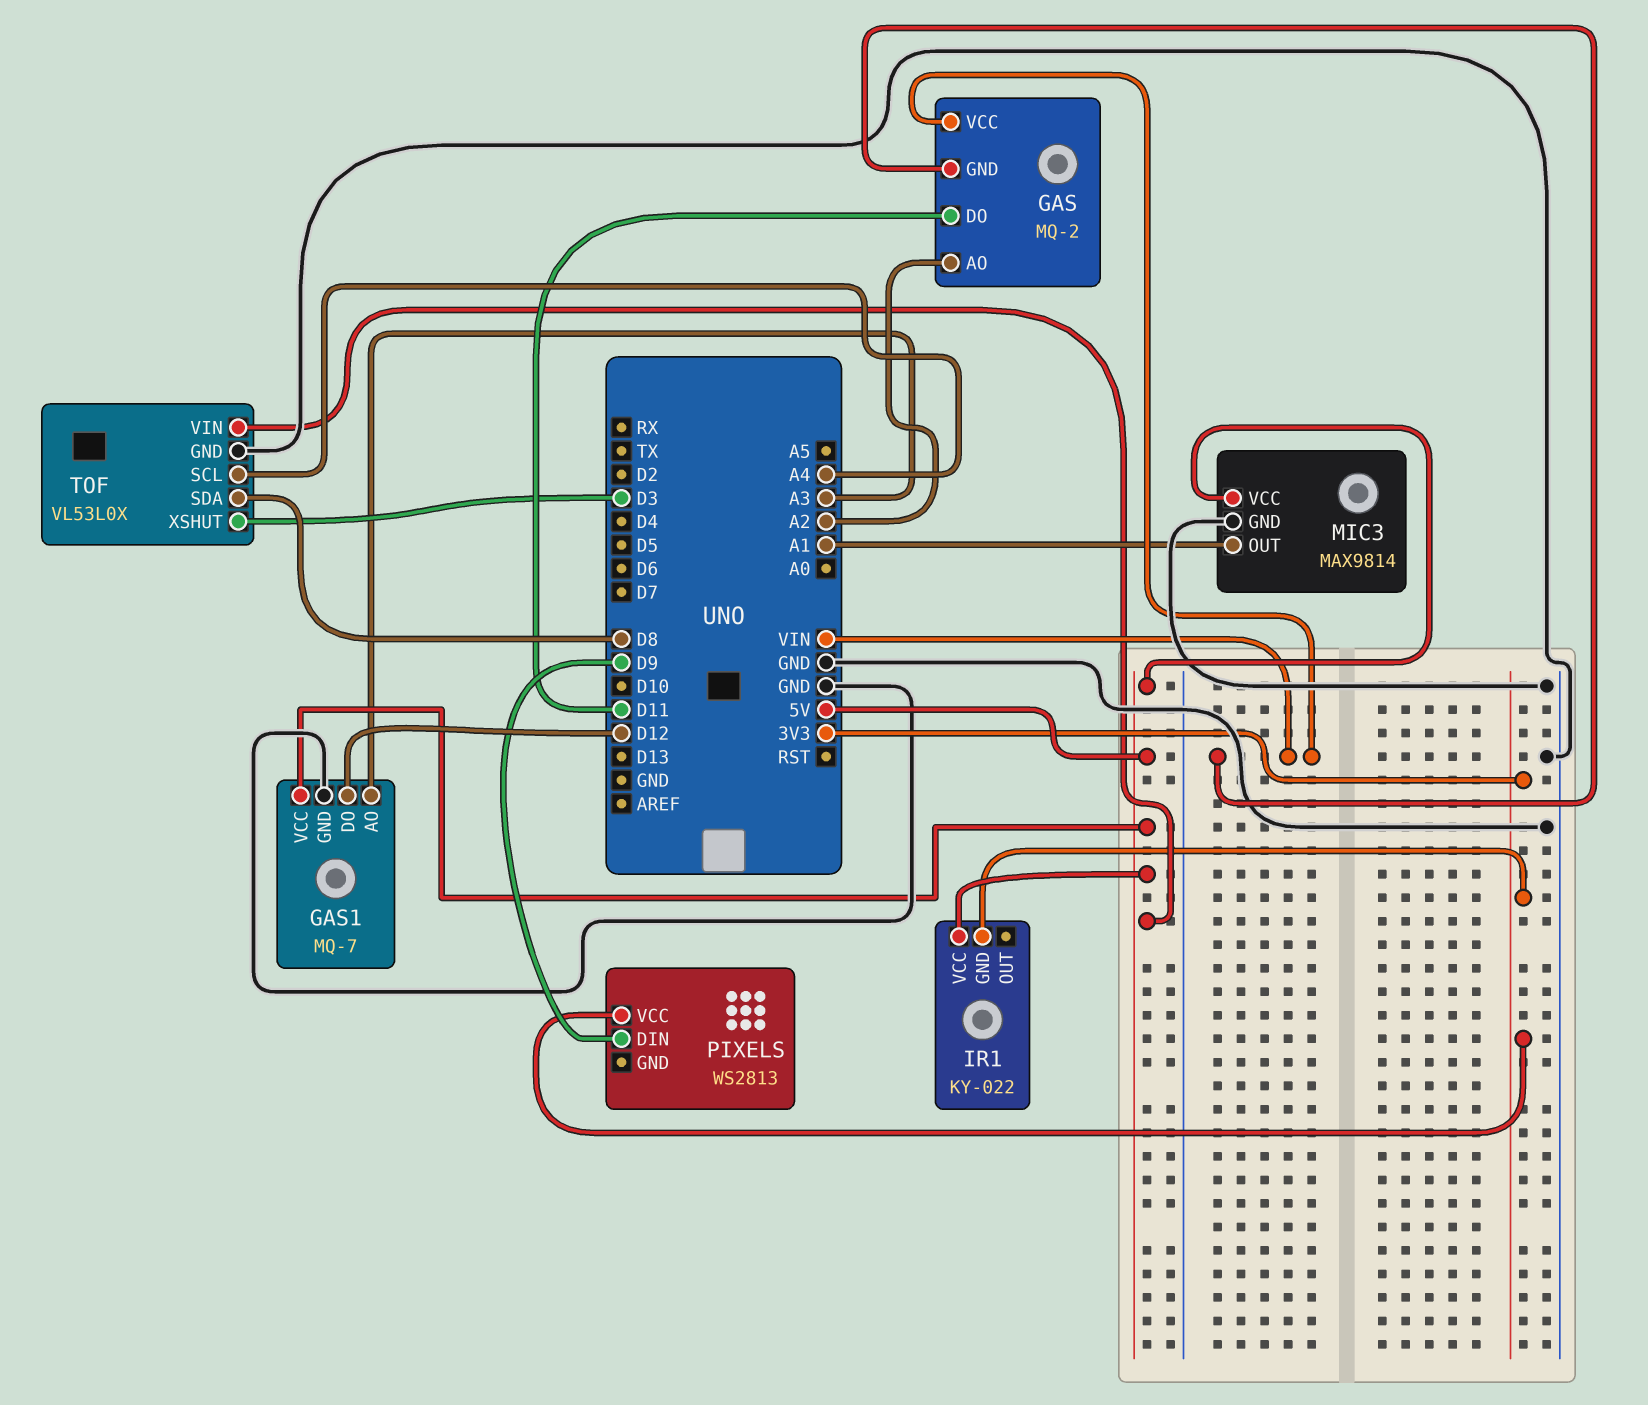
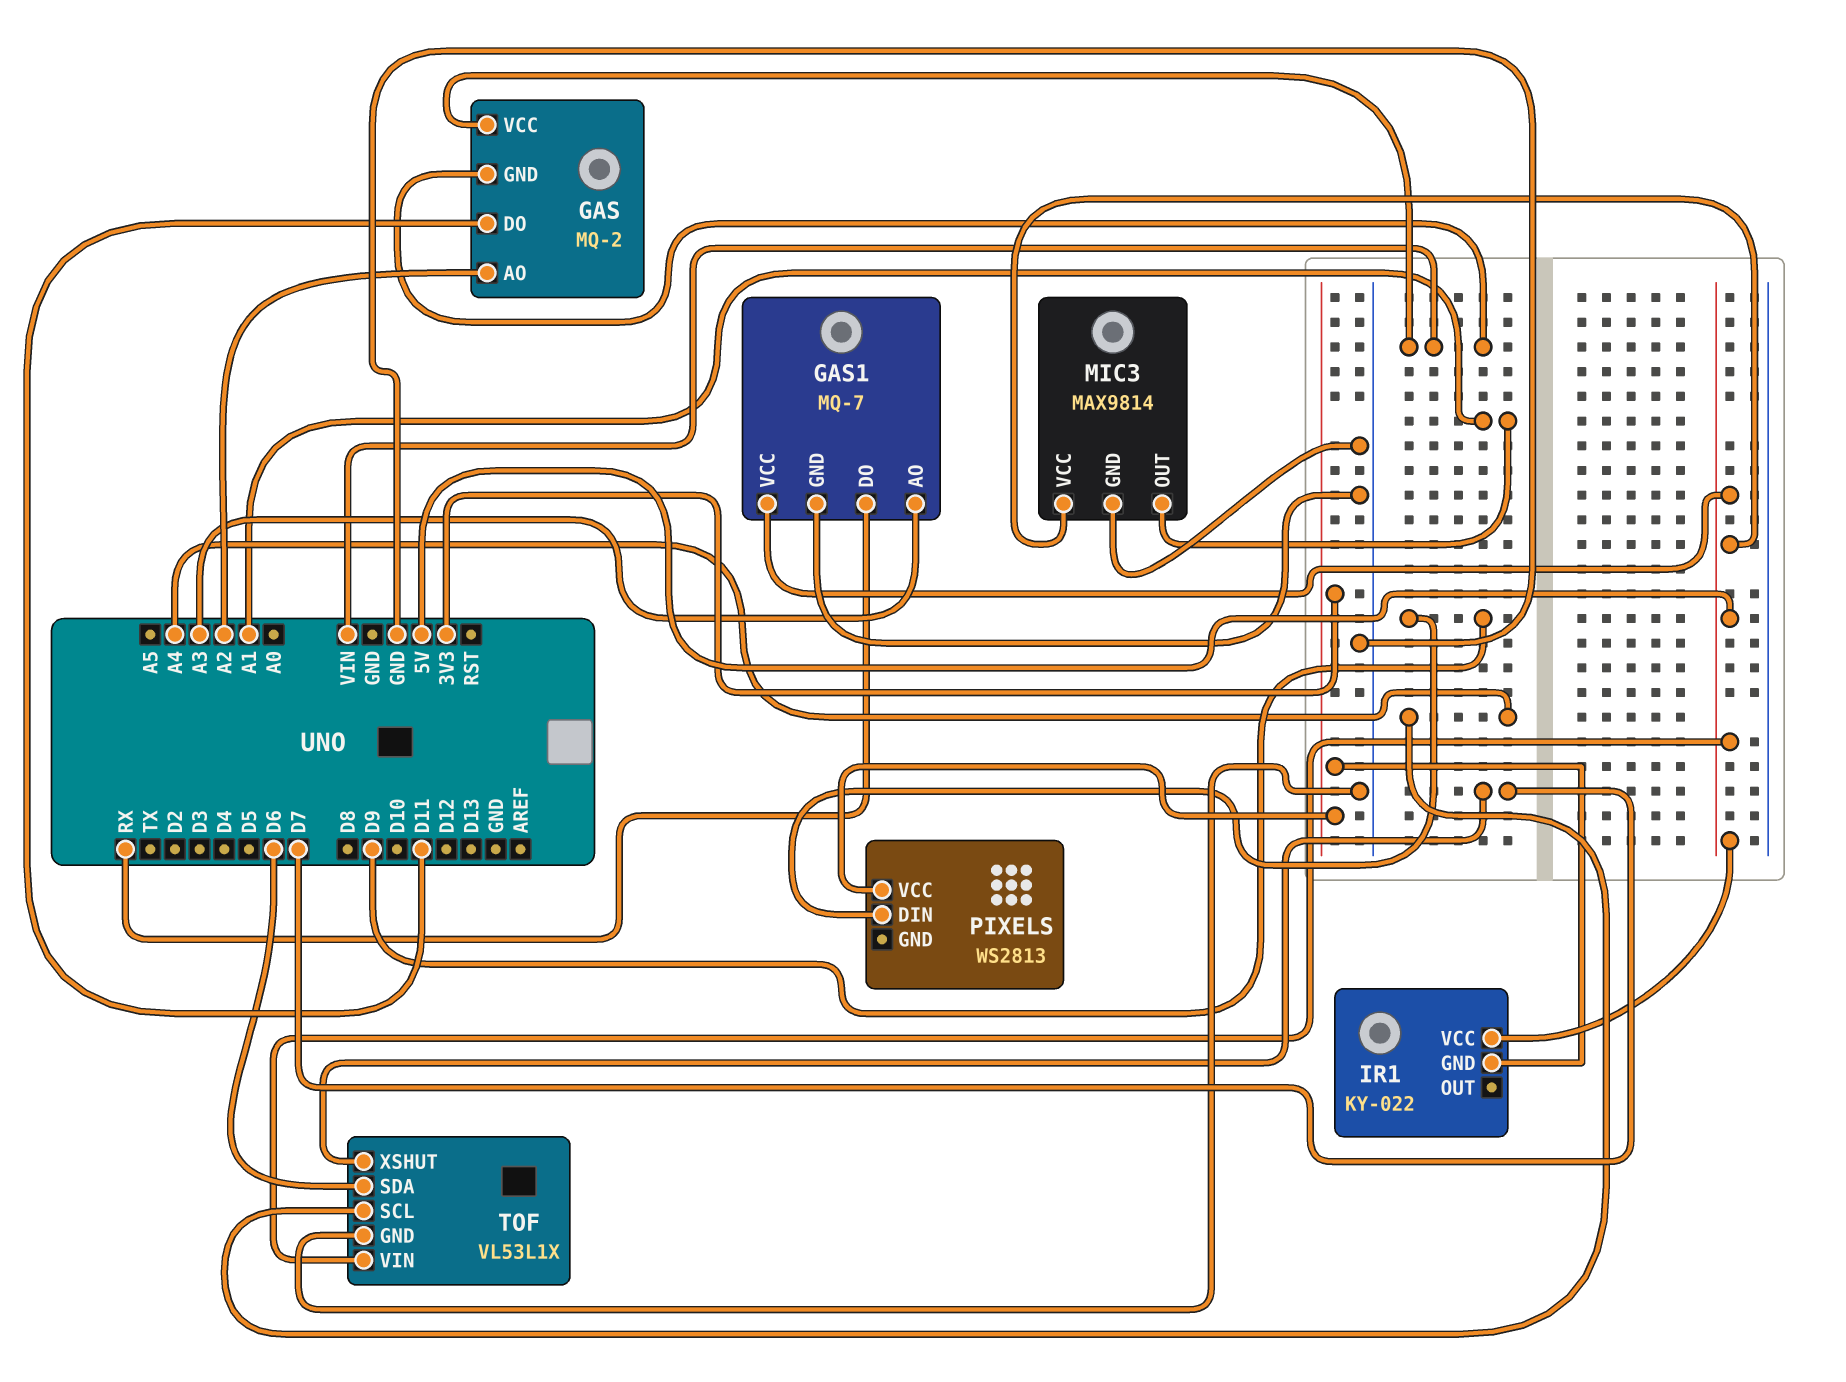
GAS1 pin DO: D12 -> RX
TOF: VL53L0X -> VL53L1X
TOF pin SDA: D8 -> D6
TOF pin XSHUT: D3 -> D7

